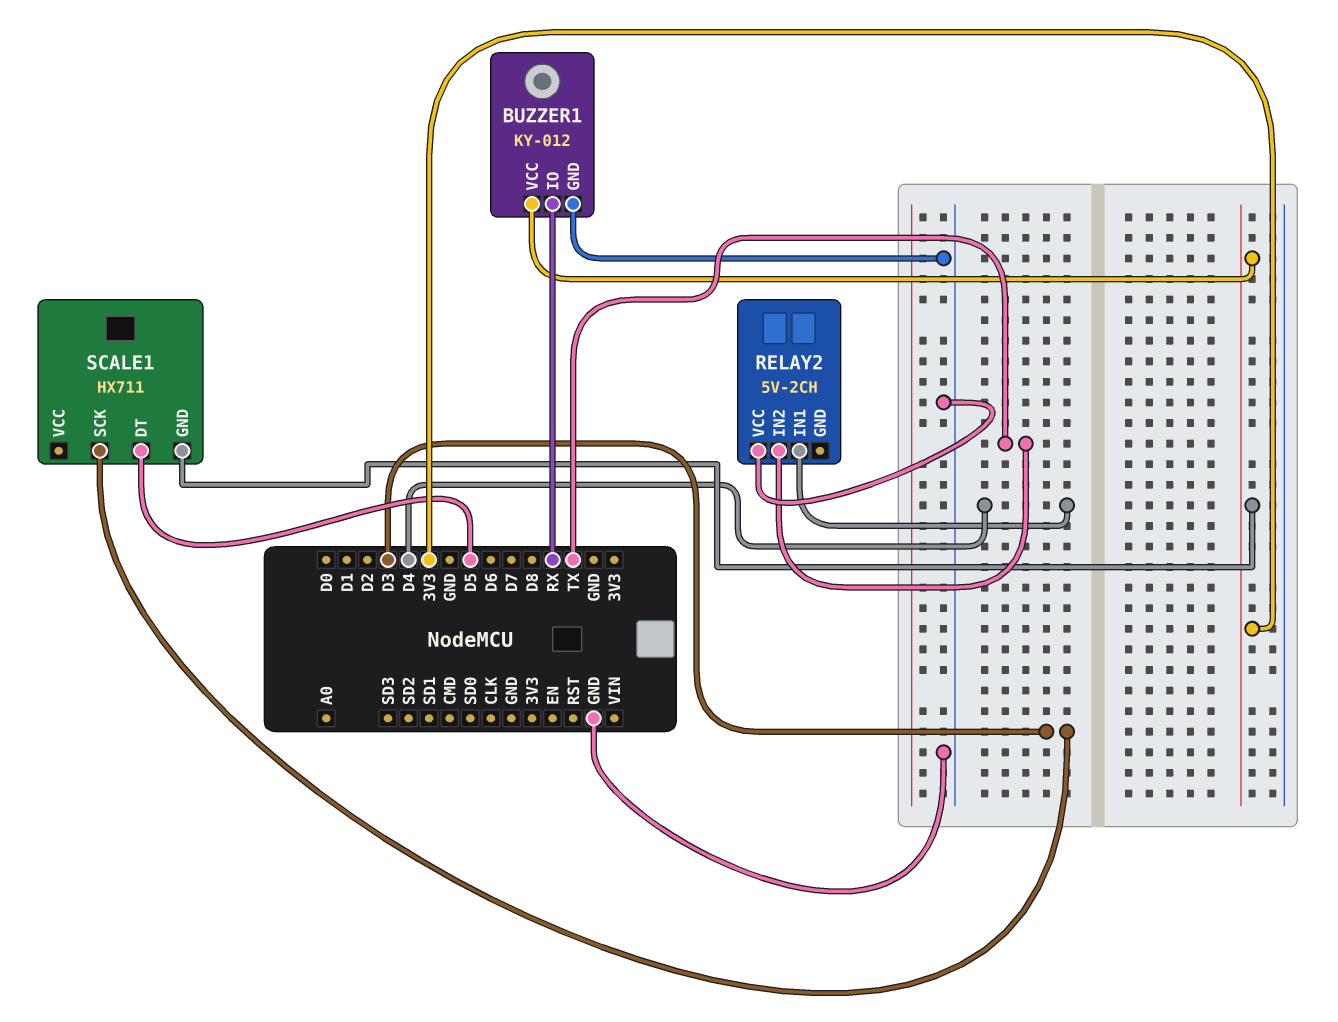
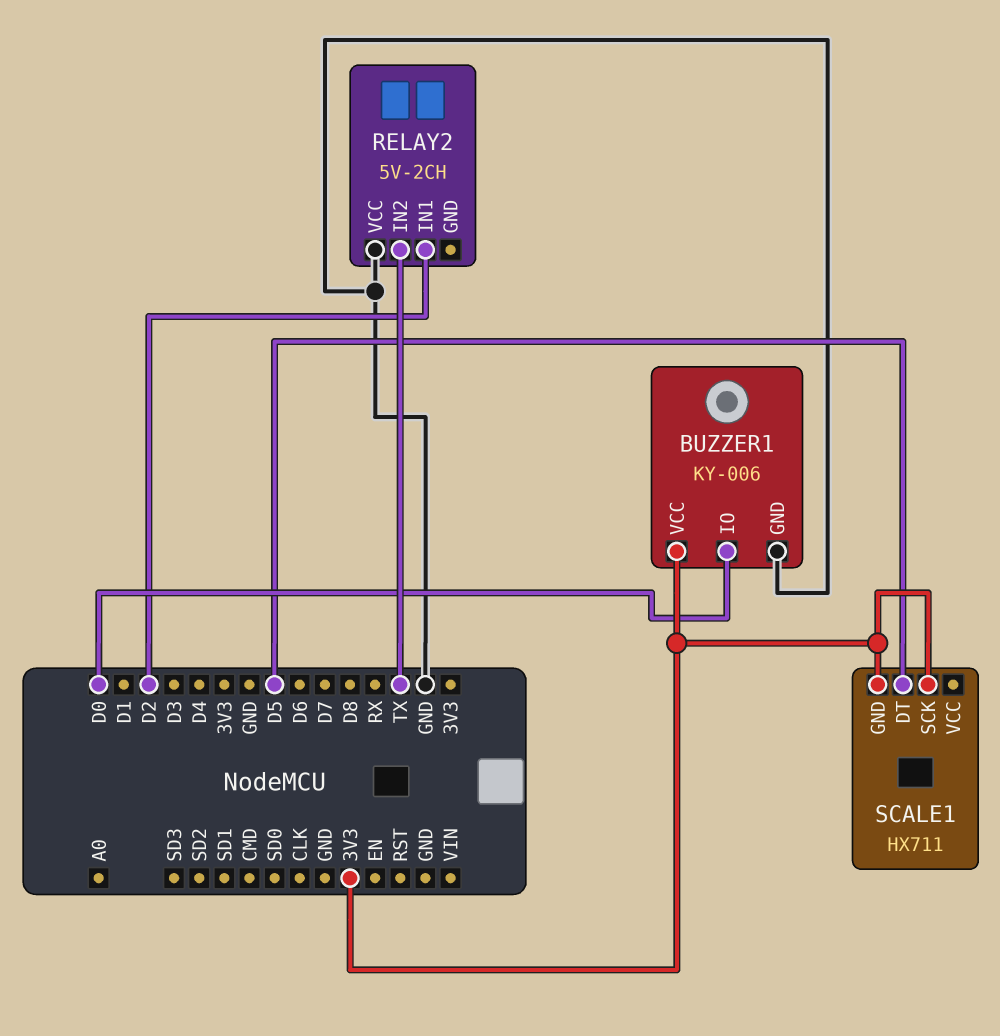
BUZZER1: KY-012 -> KY-006
BUZZER1 pin IO: RX -> D0
RELAY2 pin IN1: D4 -> D2
SCALE1 pin SCK: D3 -> 3V3

